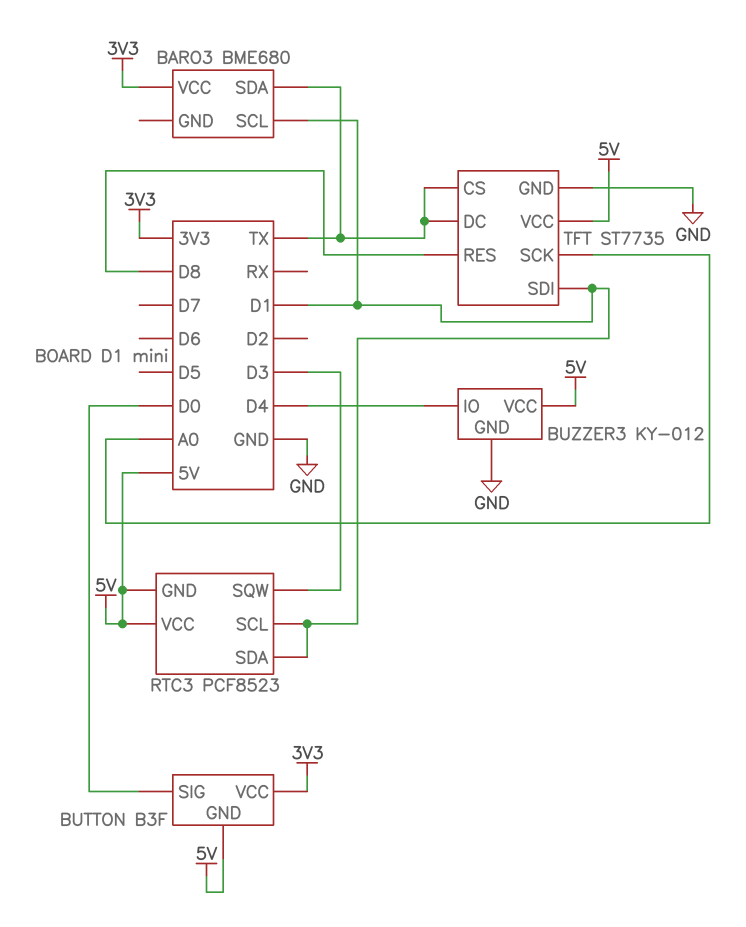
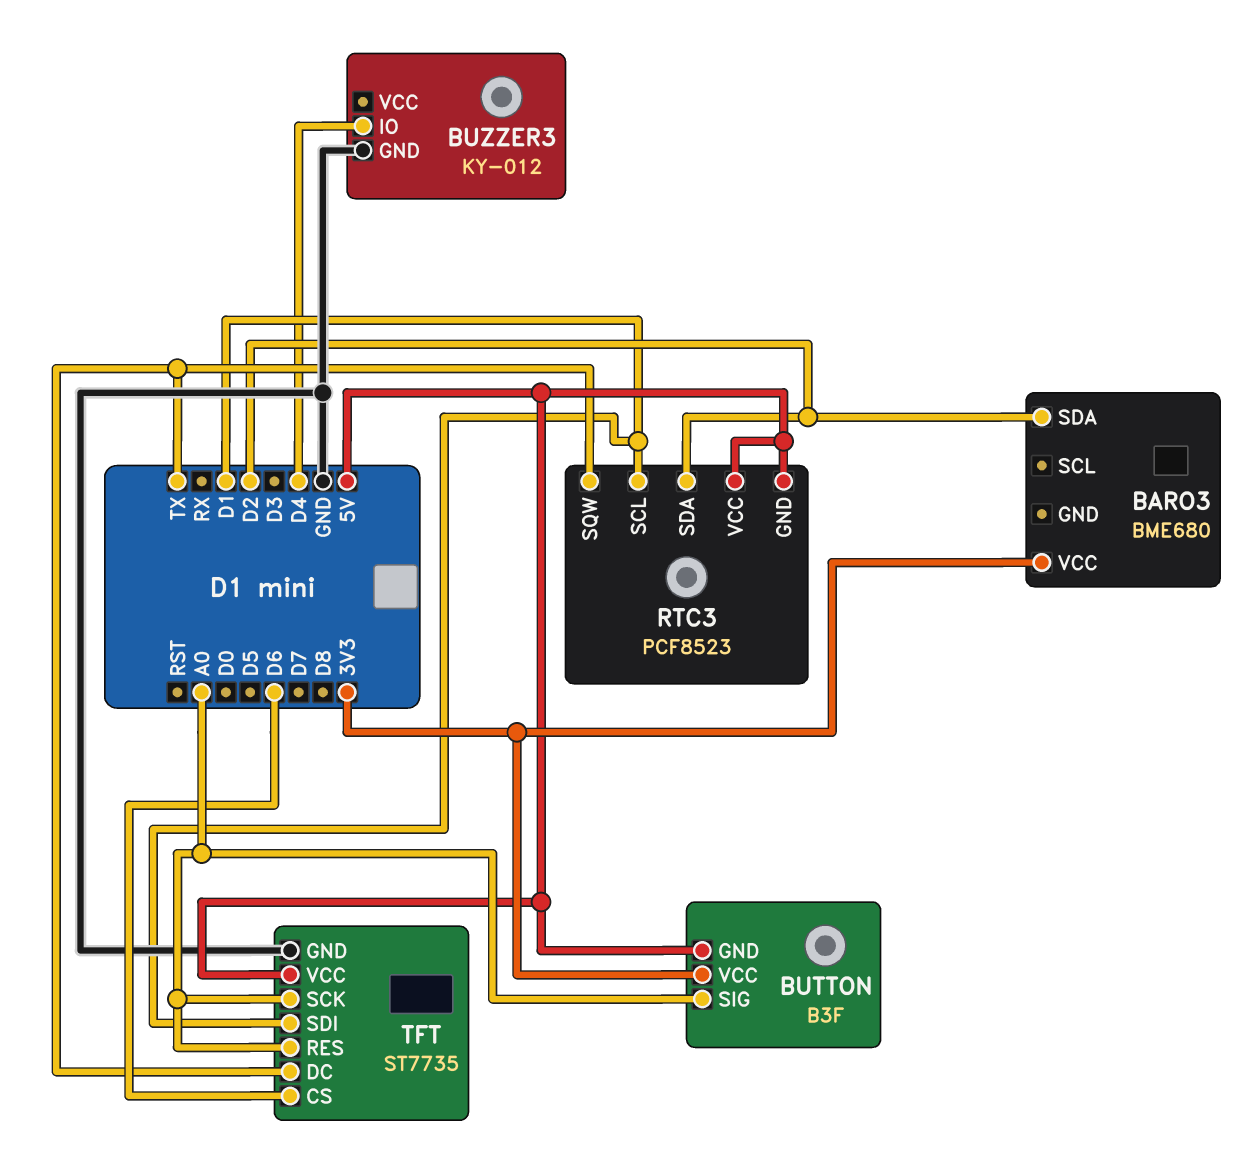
BARO3 pin SCL: D1 -> none
BARO3 pin SDA: TX -> D2
BUTTON pin SIG: D0 -> A0
BUZZER3 pin VCC: 5V -> none
RTC3 pin SDA: D1 -> D2
RTC3 pin SQW: D3 -> TX
TFT pin CS: TX -> D6
TFT pin RES: D8 -> A0

